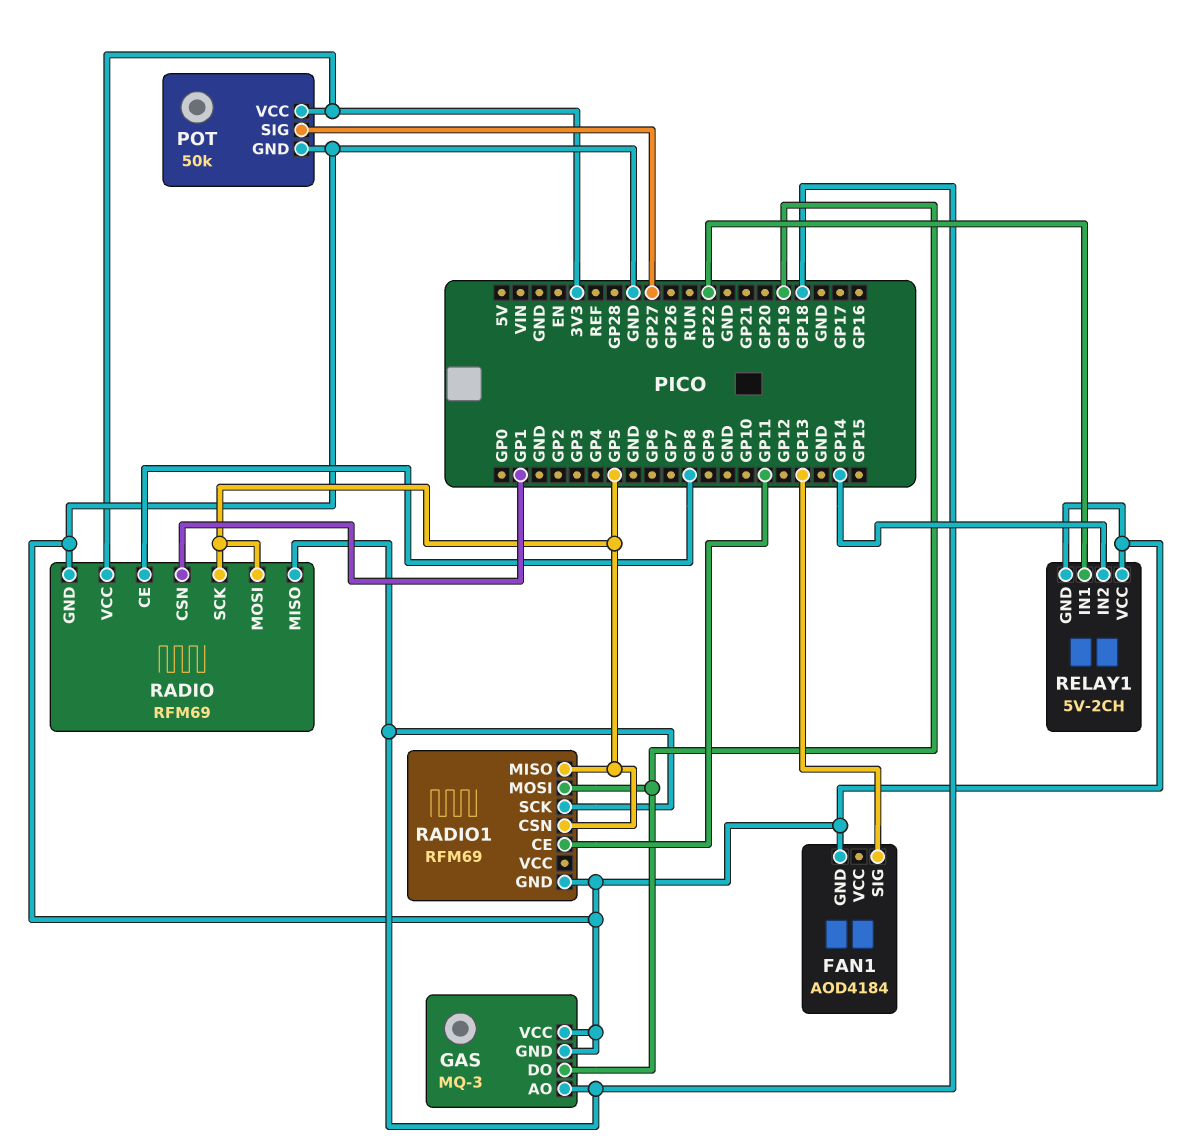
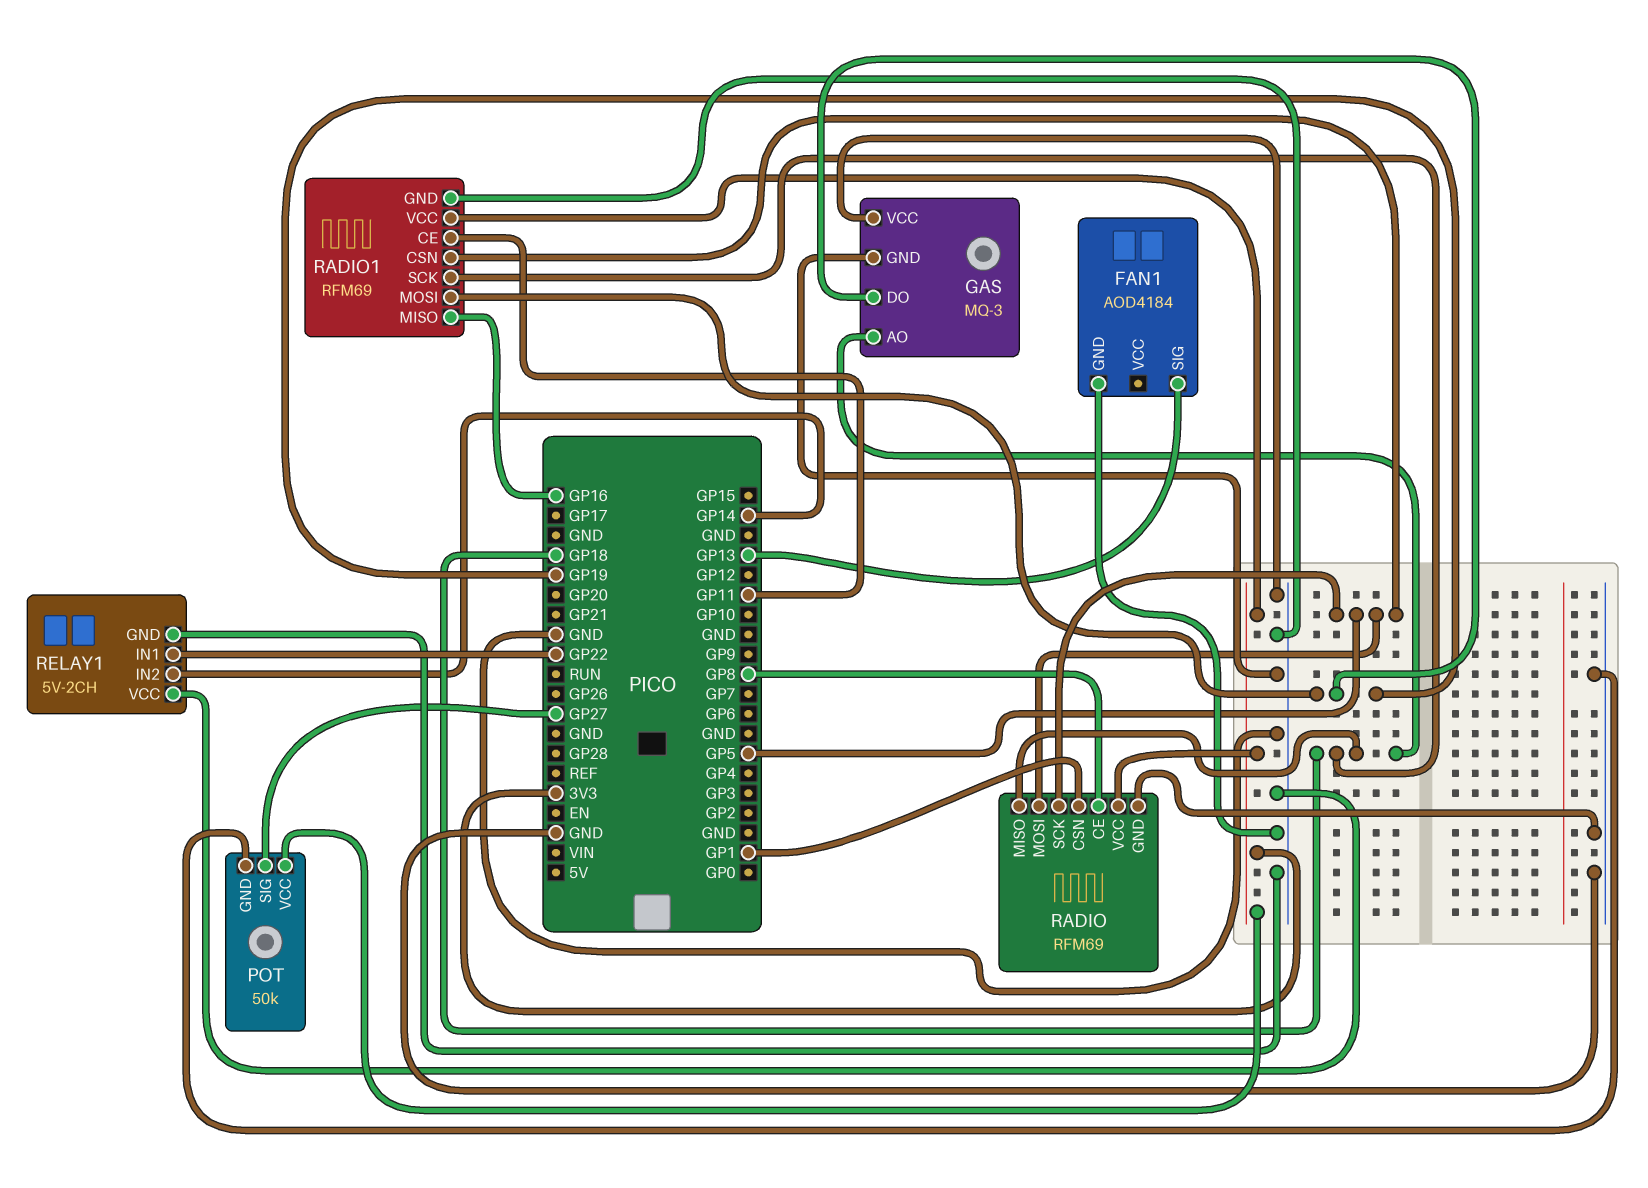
RADIO1 pin MISO: GP5 -> GP16
RADIO1 pin VCC: none -> 3V3

